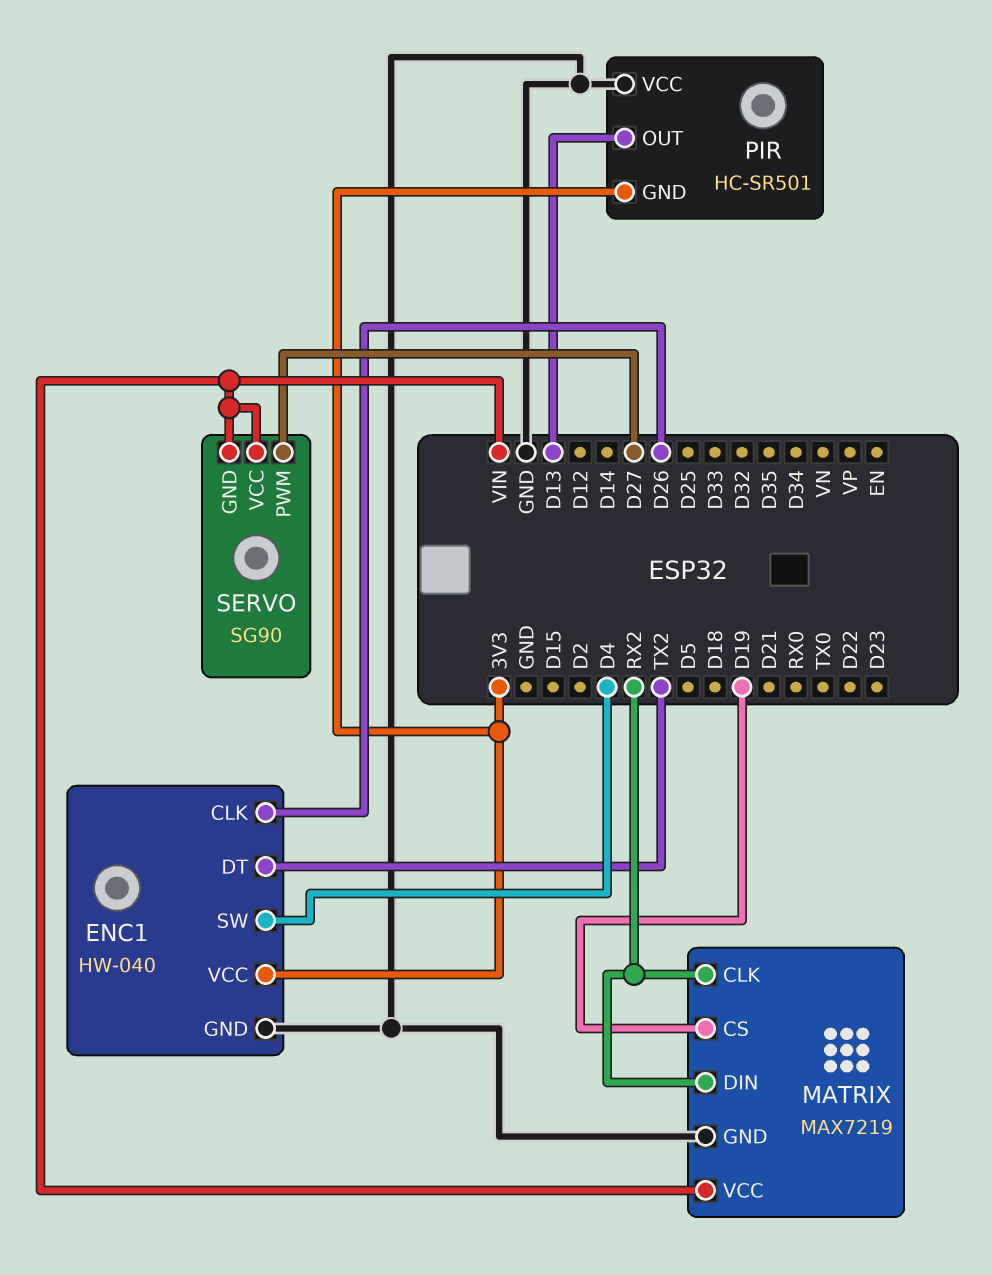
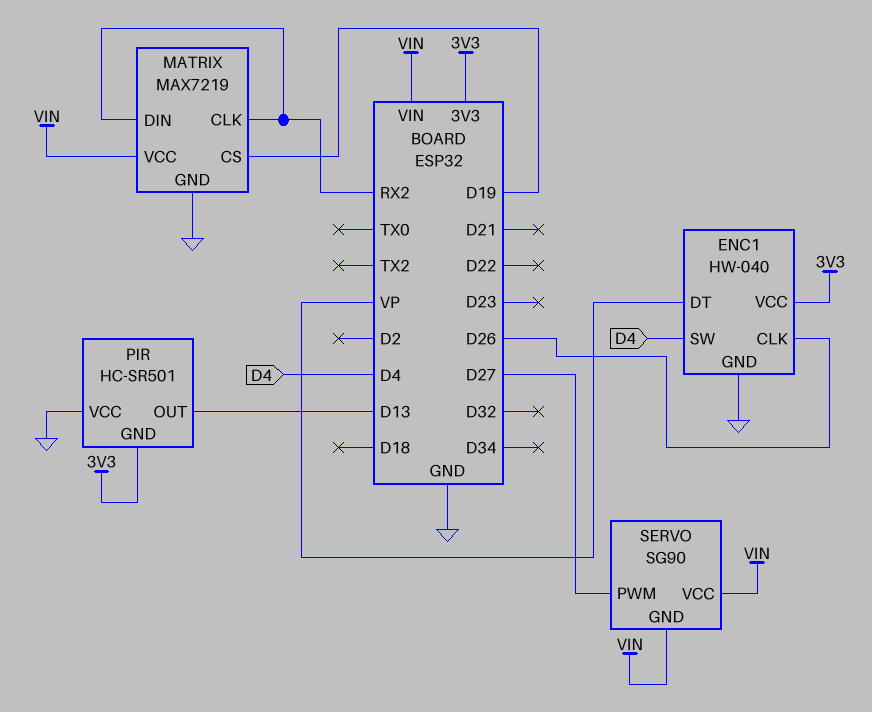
ENC1 pin DT: TX2 -> VP

